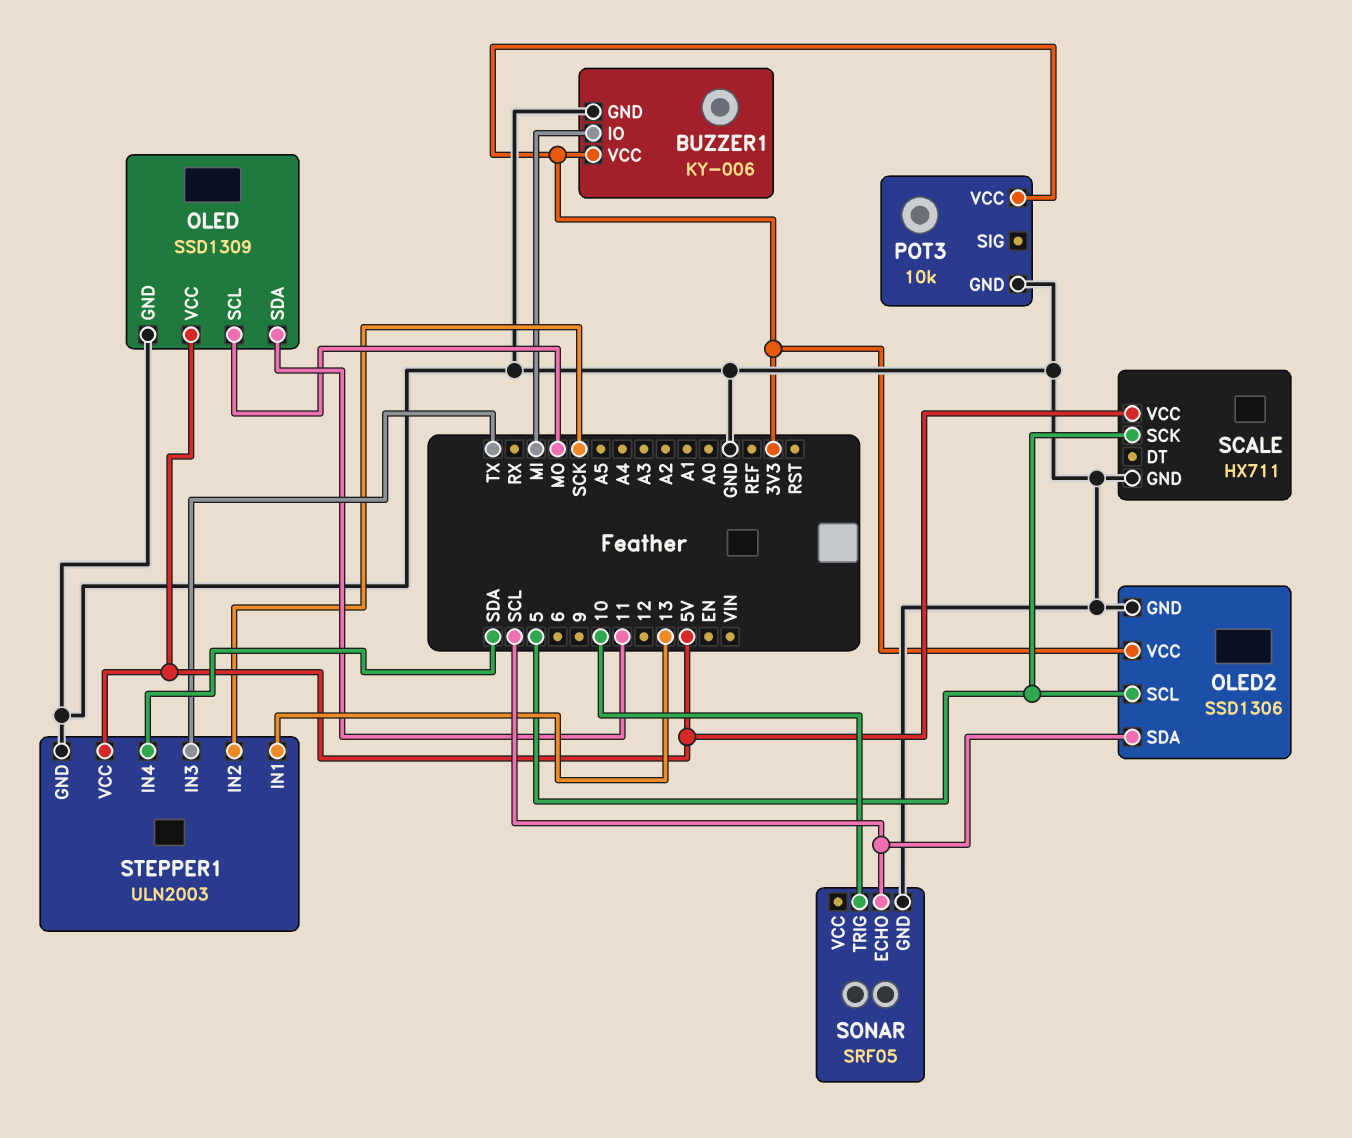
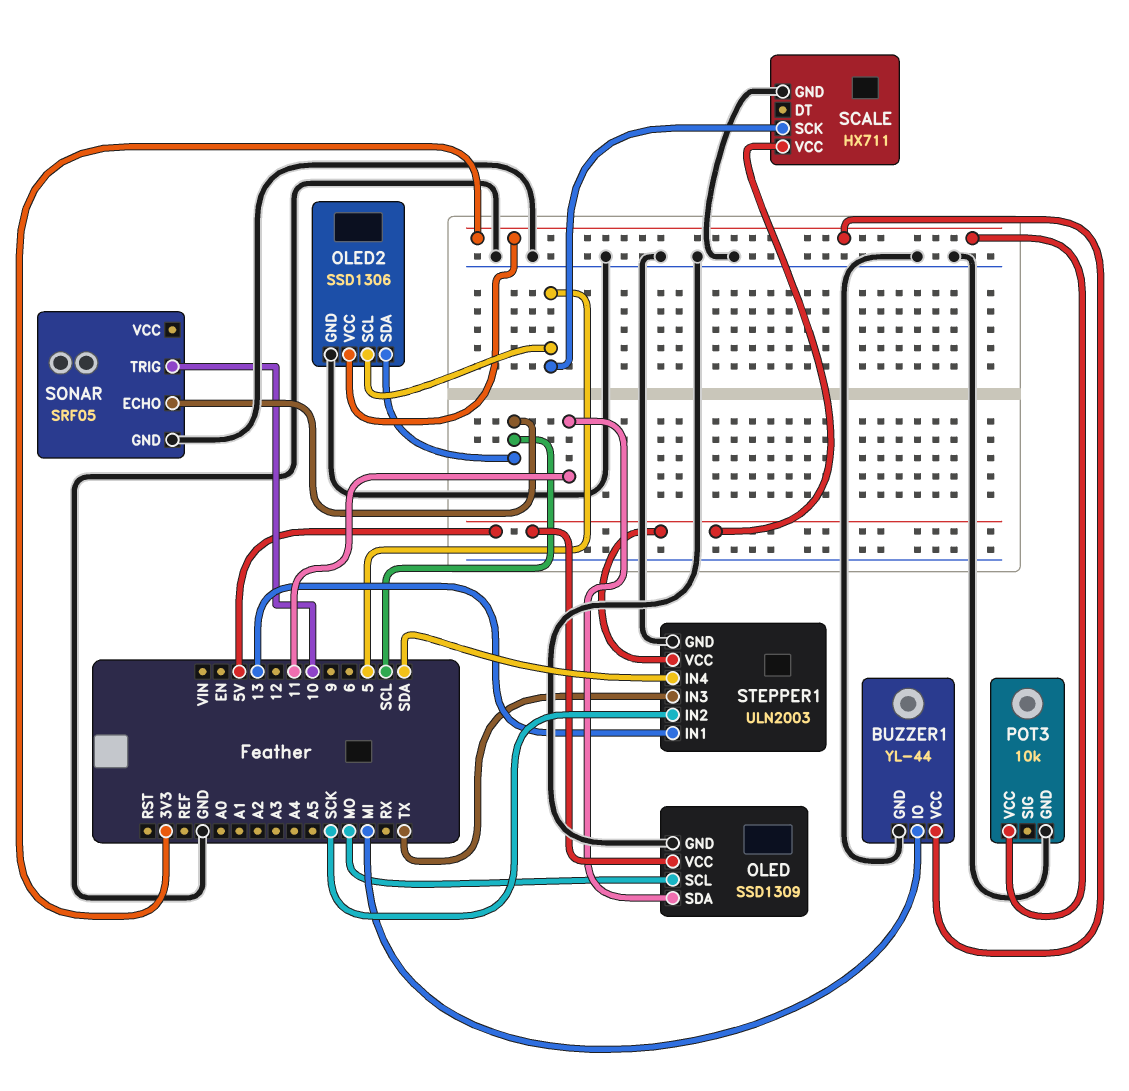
BUZZER1: KY-006 -> YL-44

